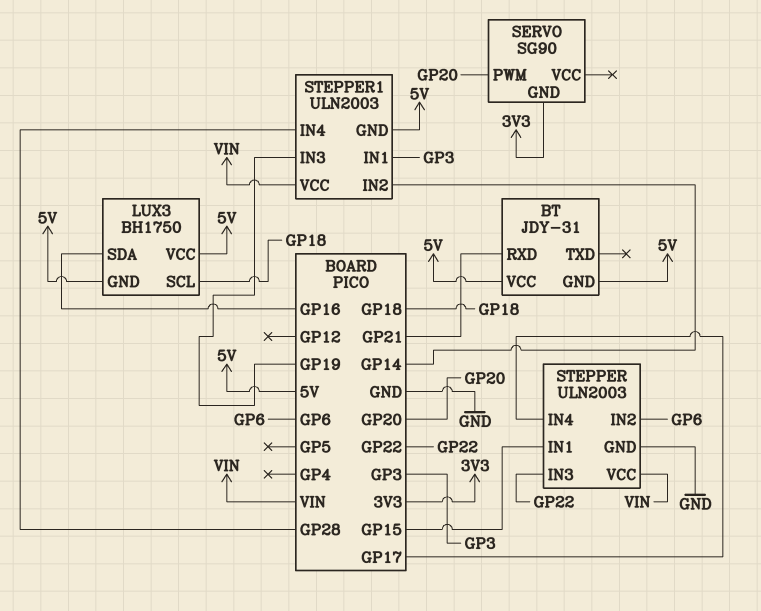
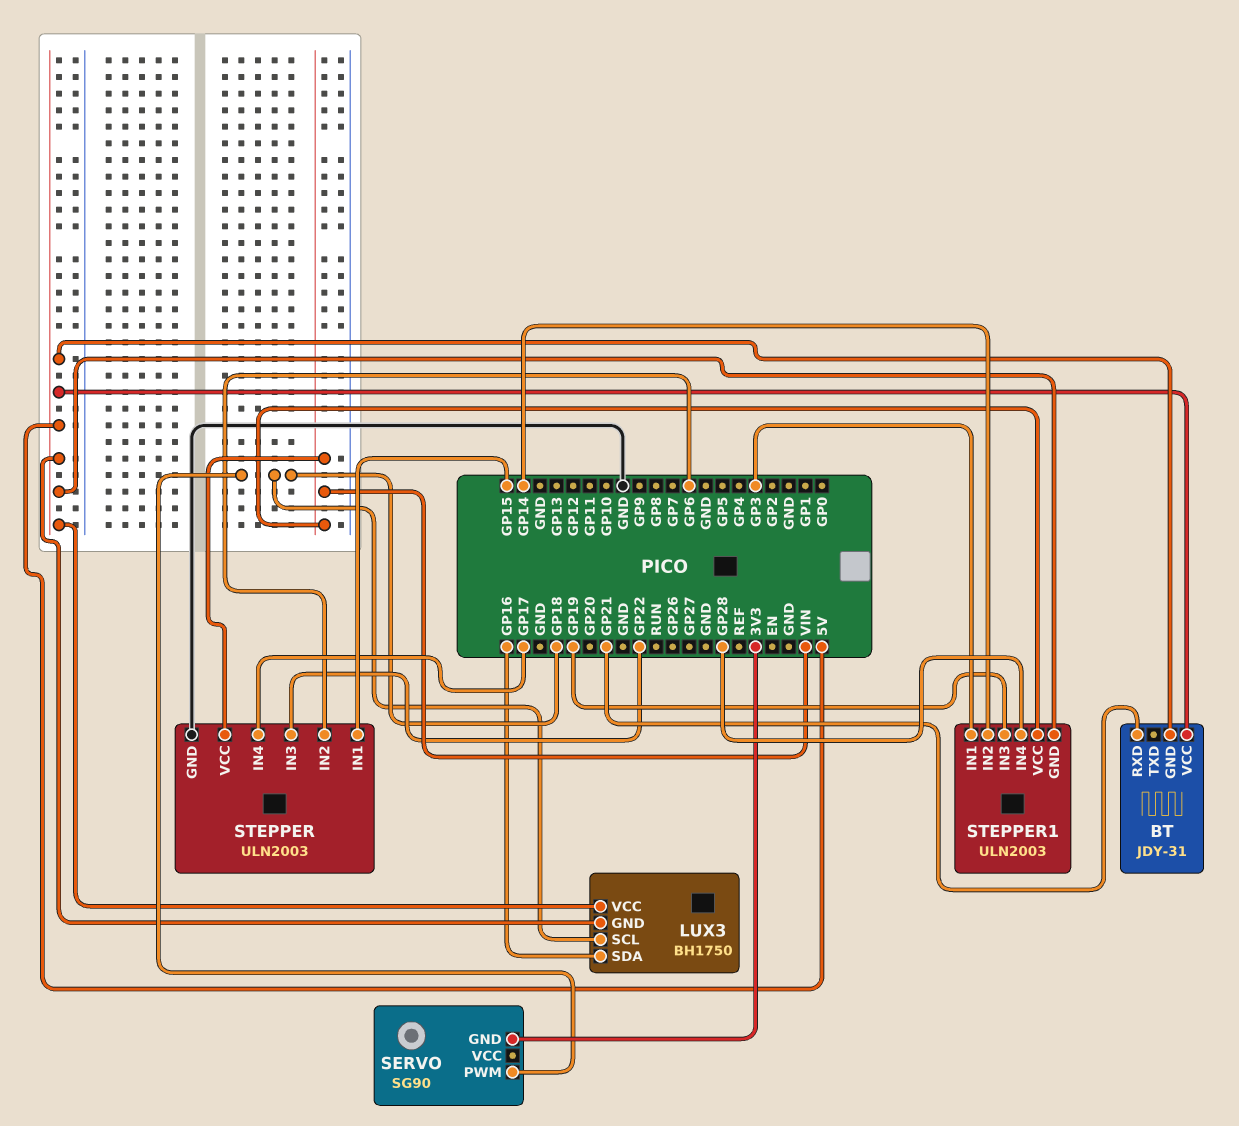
SERVO pin PWM: GP20 -> GP18

